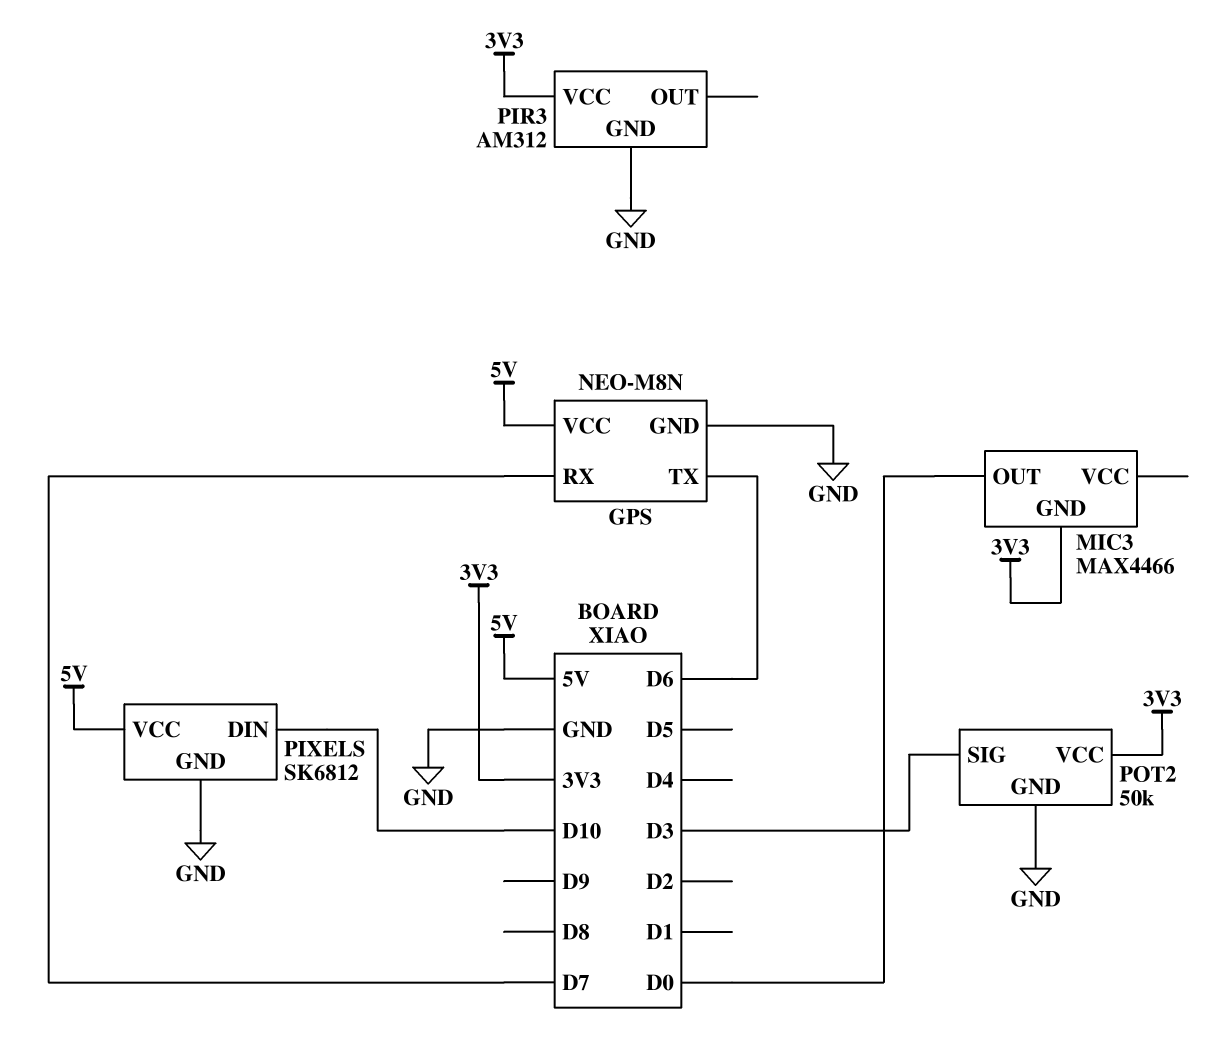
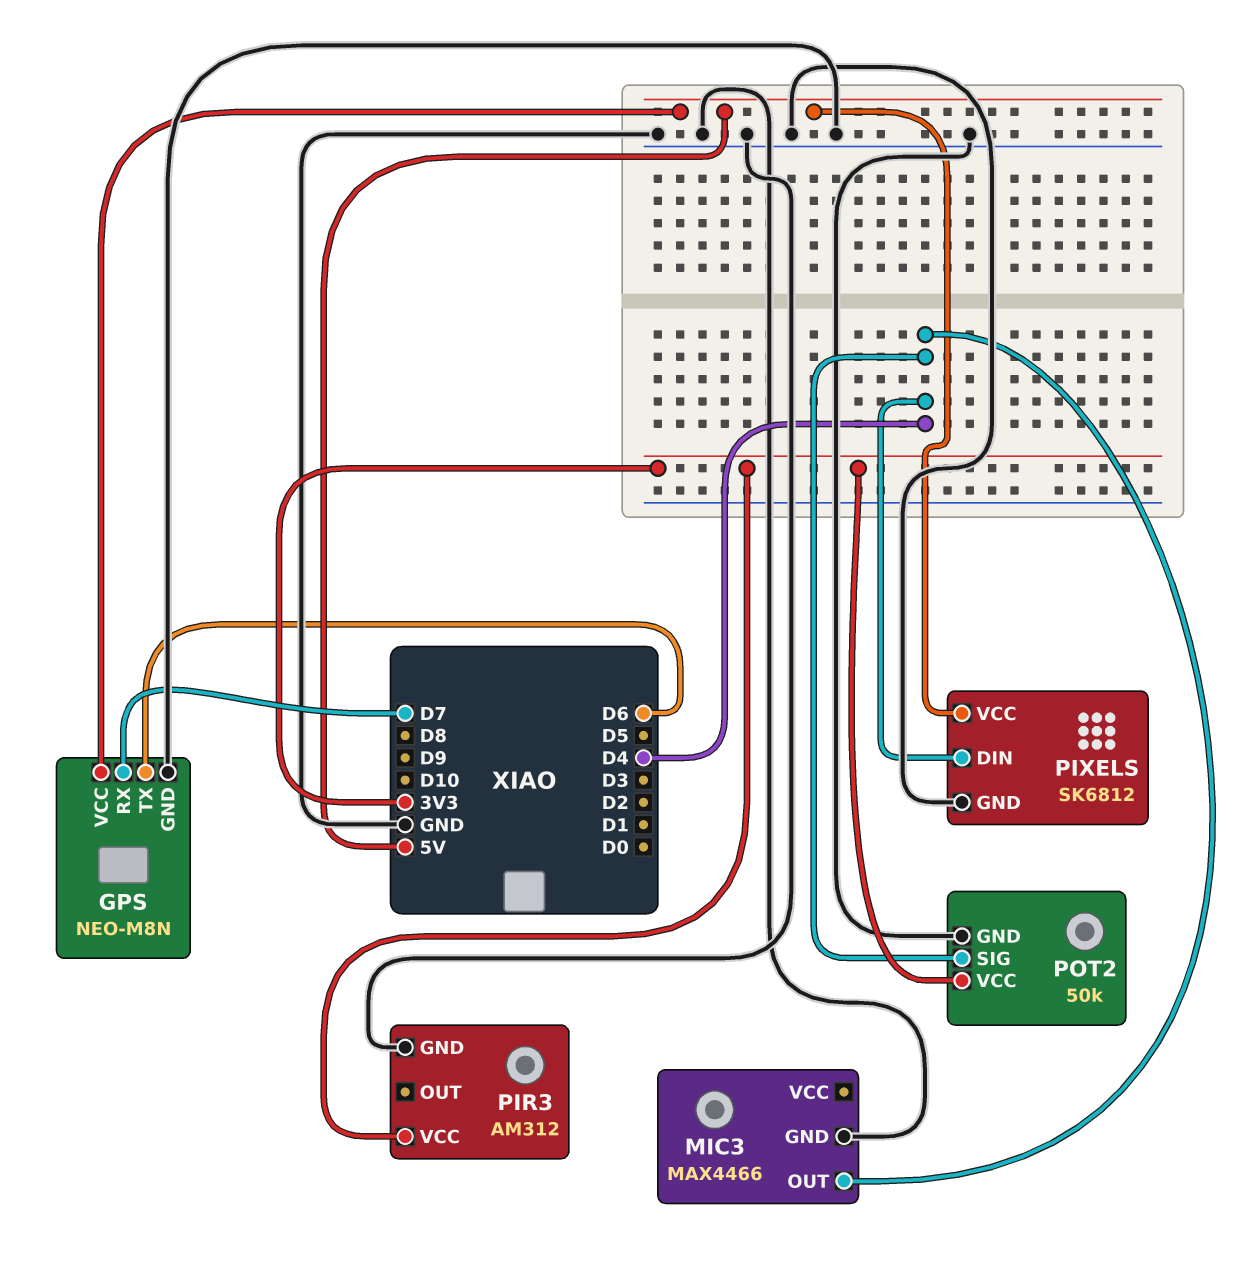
MIC3 pin GND: 3V3 -> GND
MIC3 pin OUT: D0 -> D4
PIXELS pin DIN: D10 -> D4
POT2 pin SIG: D3 -> D4

